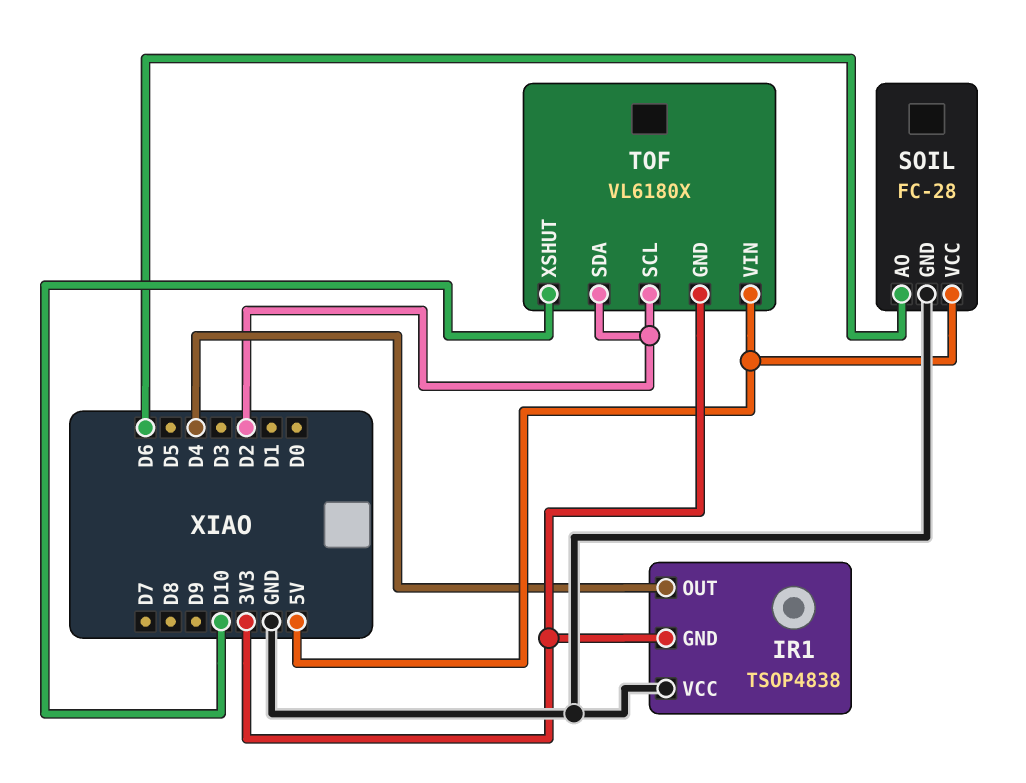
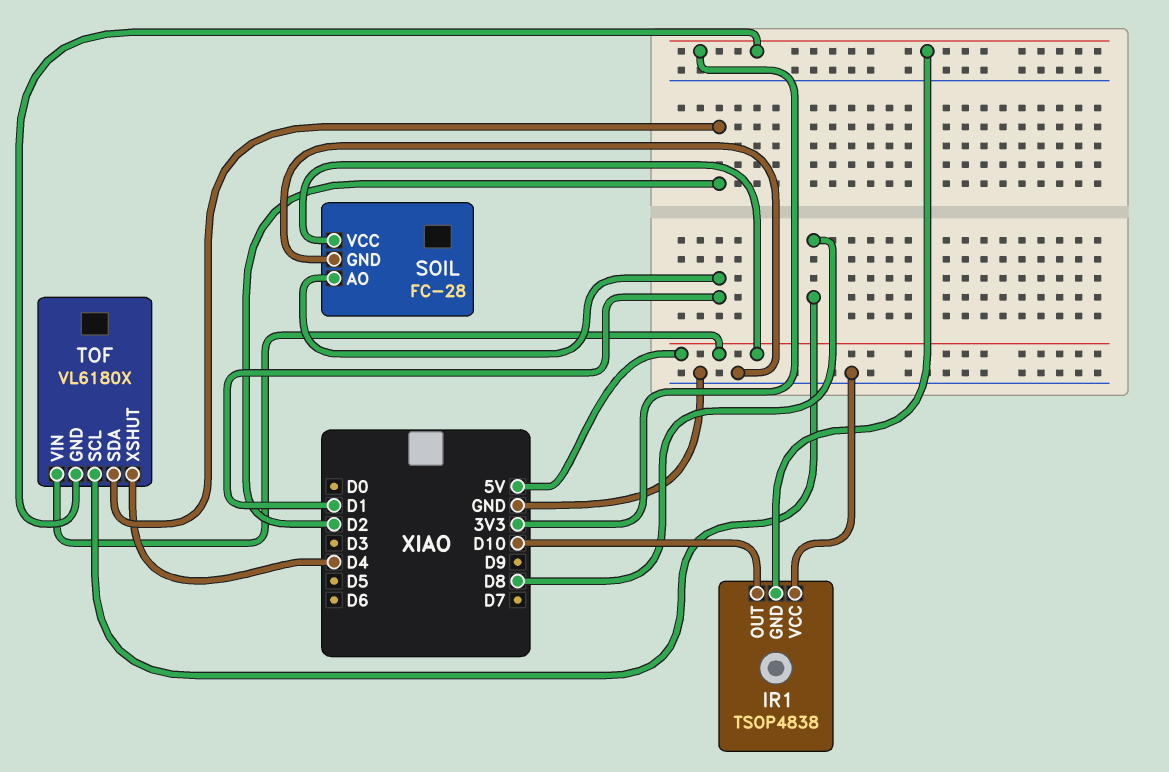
IR1 pin OUT: D4 -> D10
SOIL pin AO: D6 -> D1
TOF pin SCL: D2 -> D8
TOF pin XSHUT: D10 -> D4

